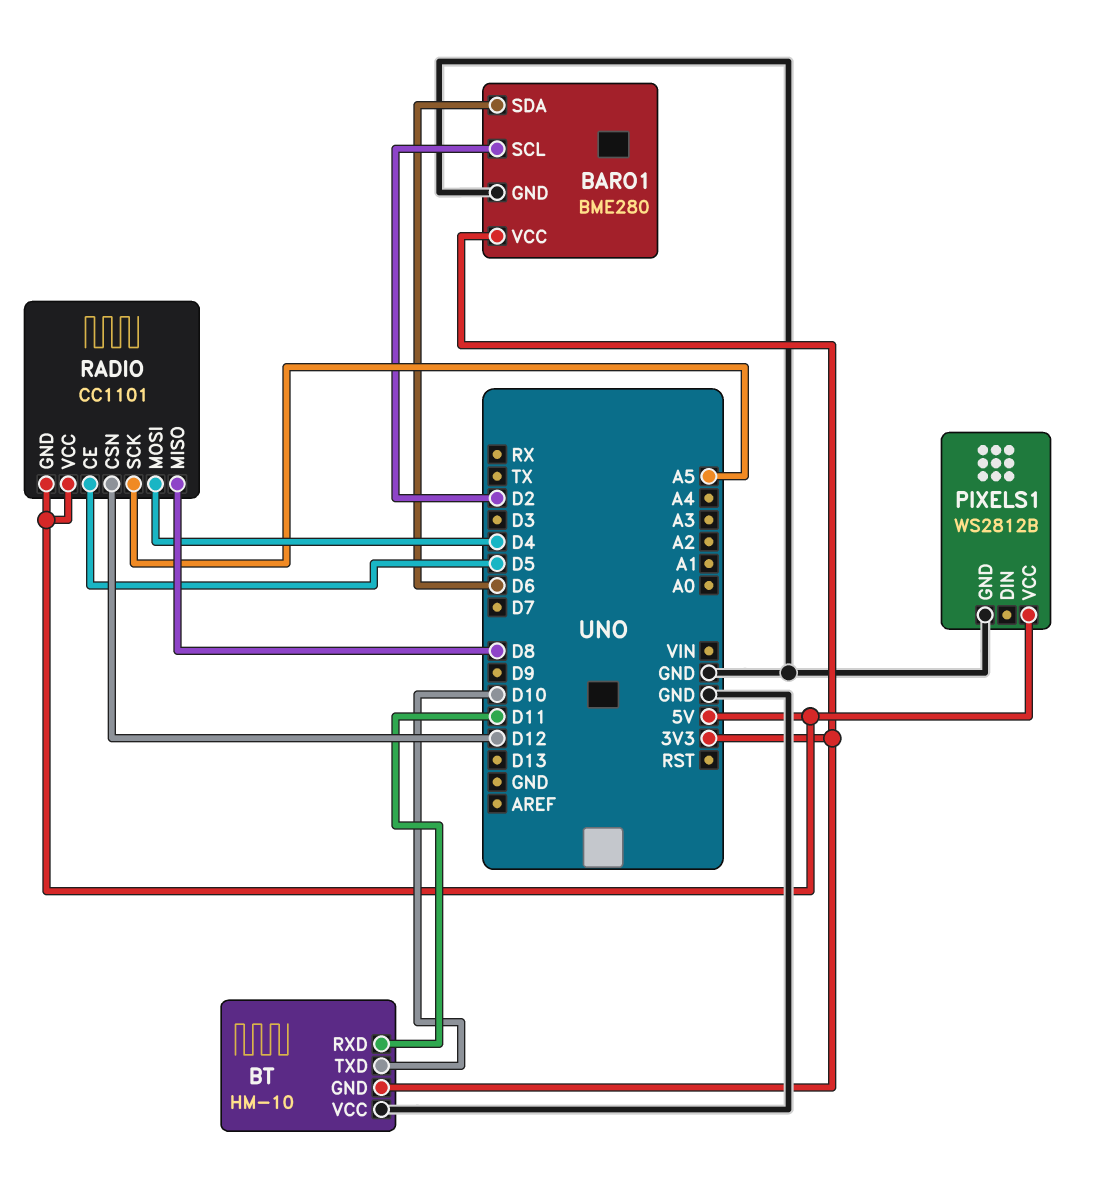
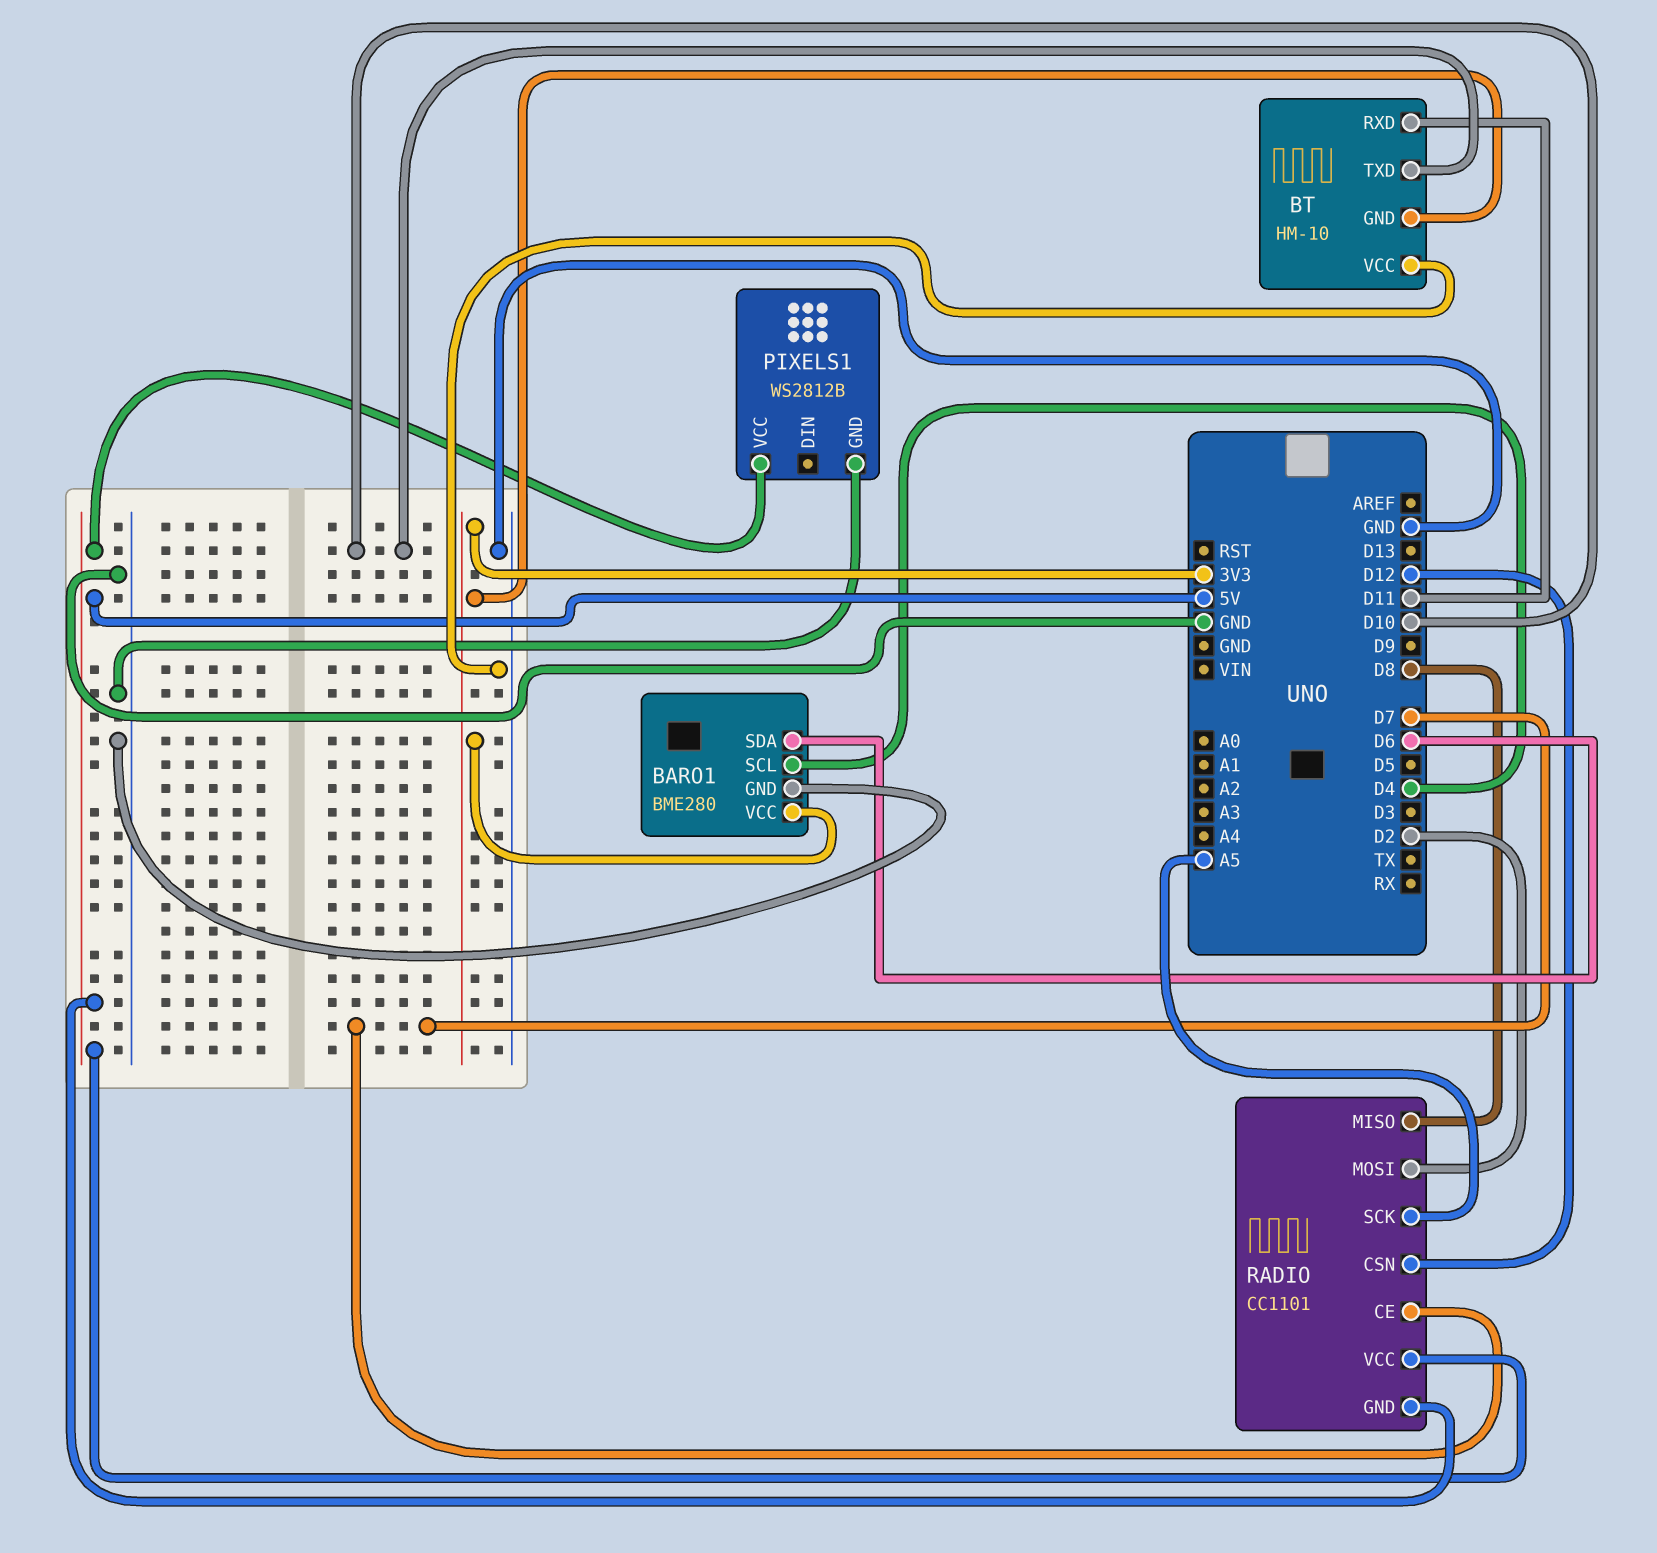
BARO1 pin SCL: D2 -> D4
RADIO pin CE: D5 -> D7
RADIO pin MOSI: D4 -> D2

